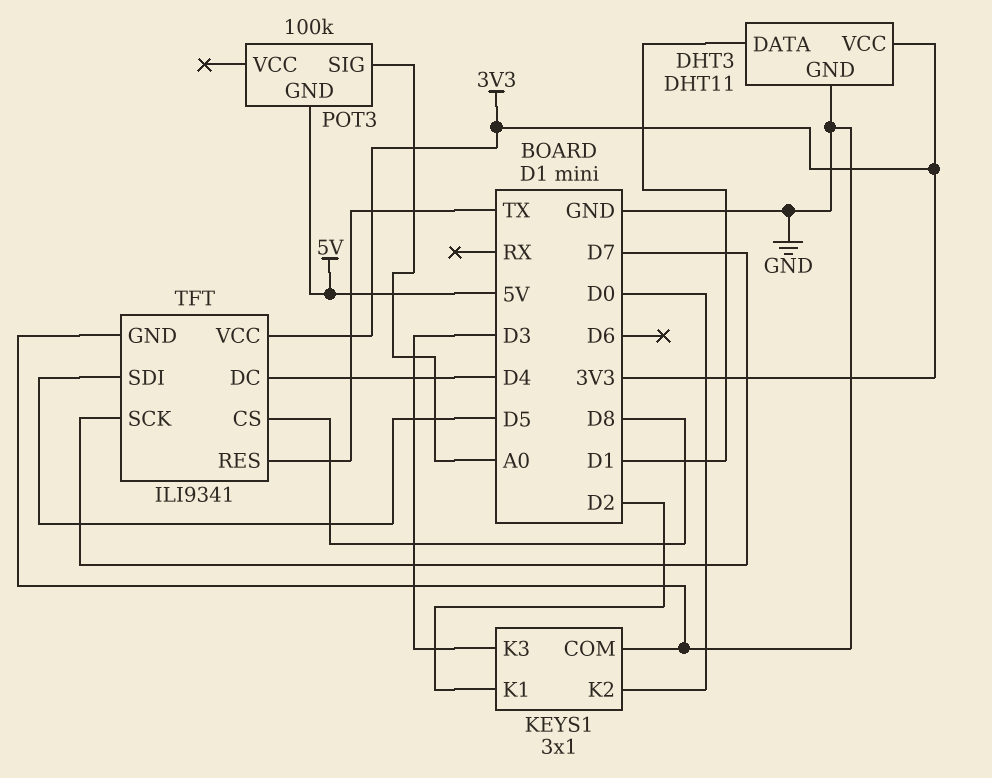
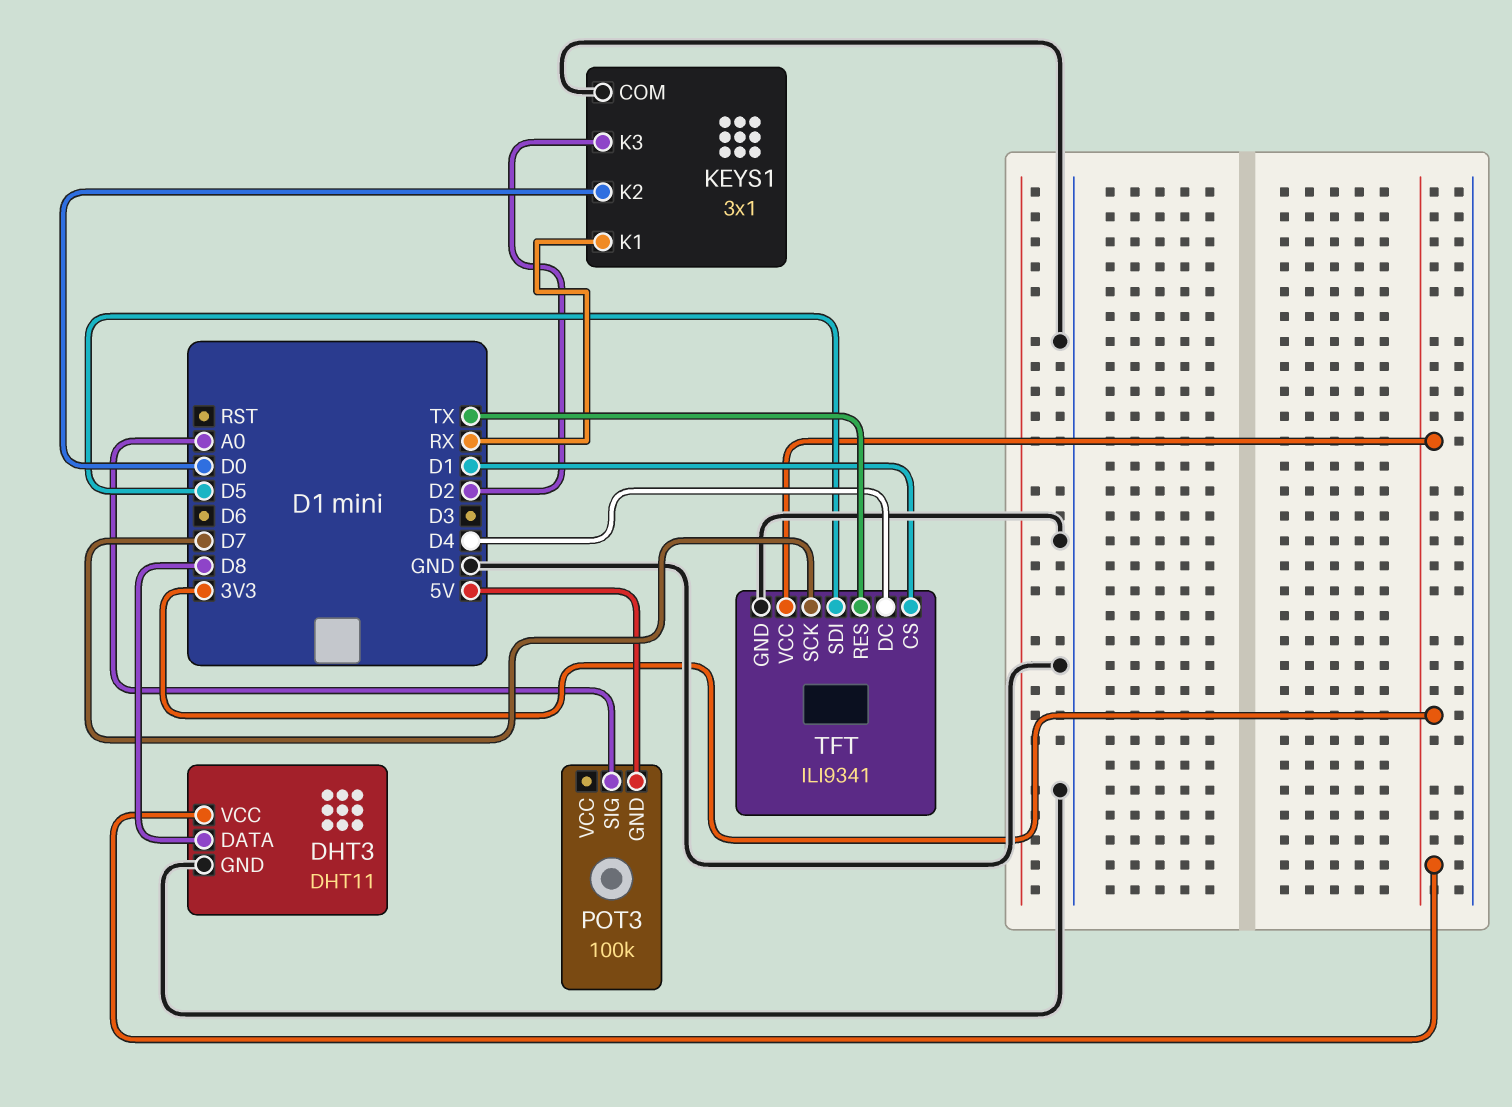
DHT3 pin DATA: D1 -> D8
KEYS1 pin K1: D2 -> RX
KEYS1 pin K3: D3 -> D2
TFT pin CS: D8 -> D1

